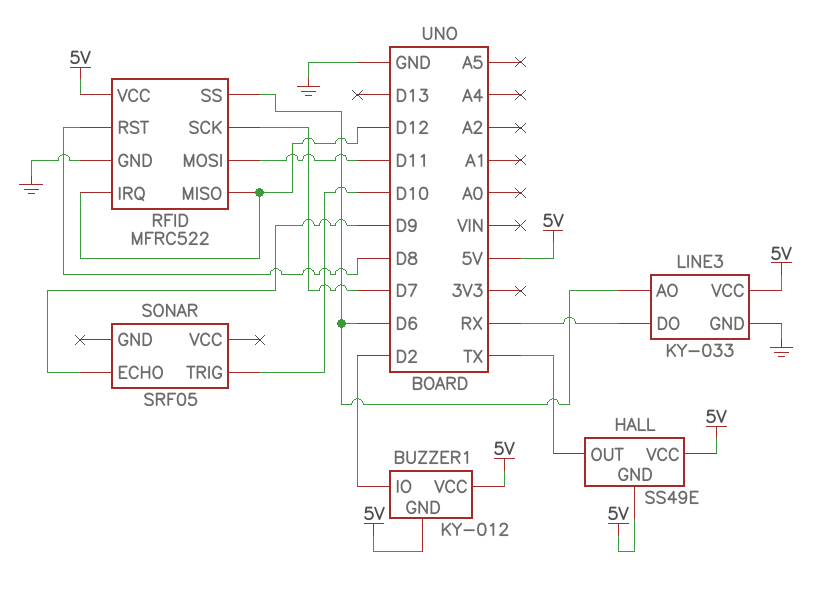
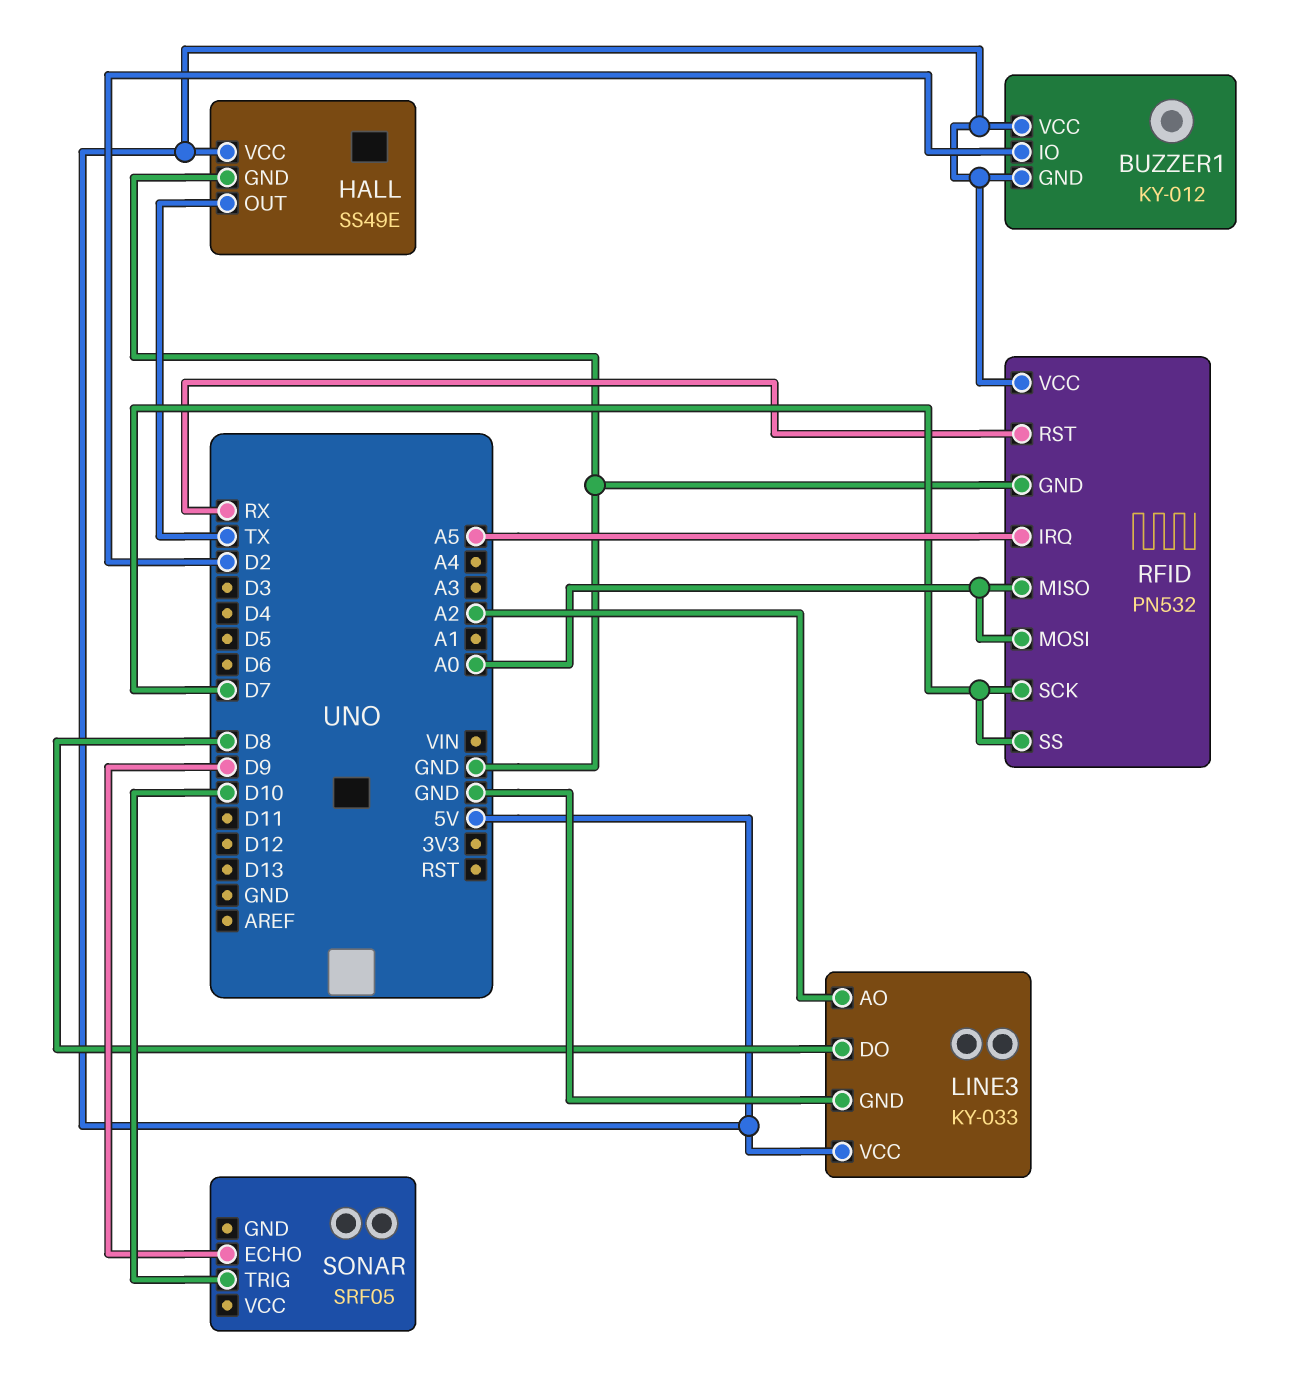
HALL pin GND: 5V -> GND
LINE3 pin AO: D6 -> A2
LINE3 pin DO: RX -> D8
RFID: MFRC522 -> PN532
RFID pin IRQ: D12 -> A5
RFID pin MISO: D12 -> A0
RFID pin MOSI: D11 -> A0
RFID pin RST: D8 -> RX
RFID pin SS: D6 -> D7

